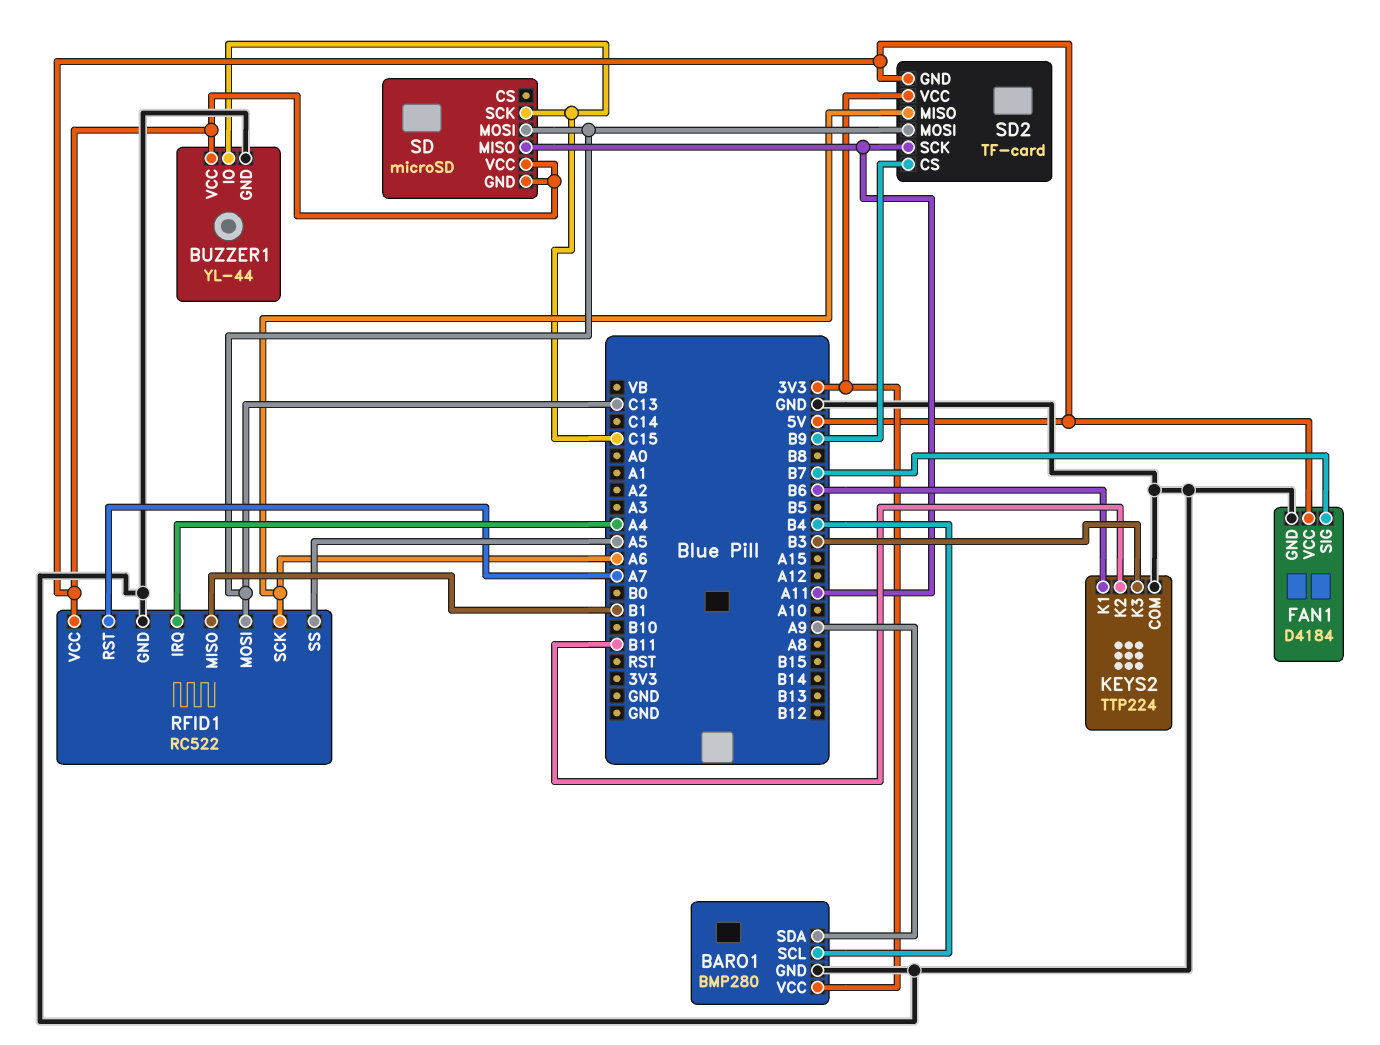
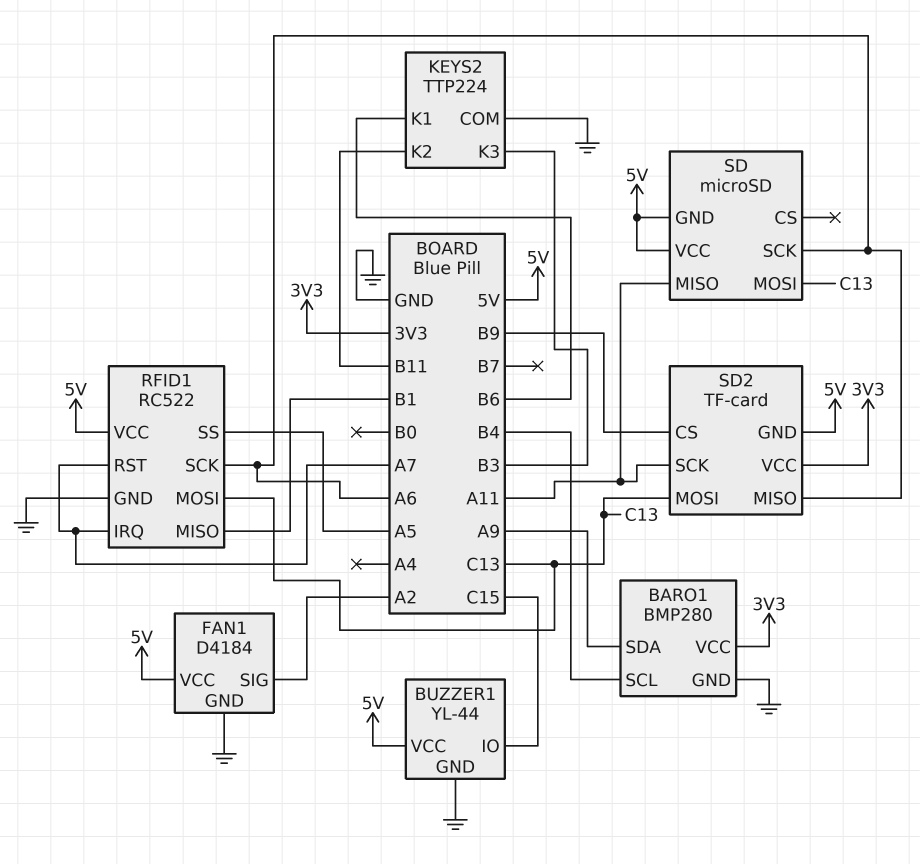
FAN1 pin SIG: B7 -> A2
RFID1 pin IRQ: A4 -> A7
SD pin SCK: C15 -> A6

